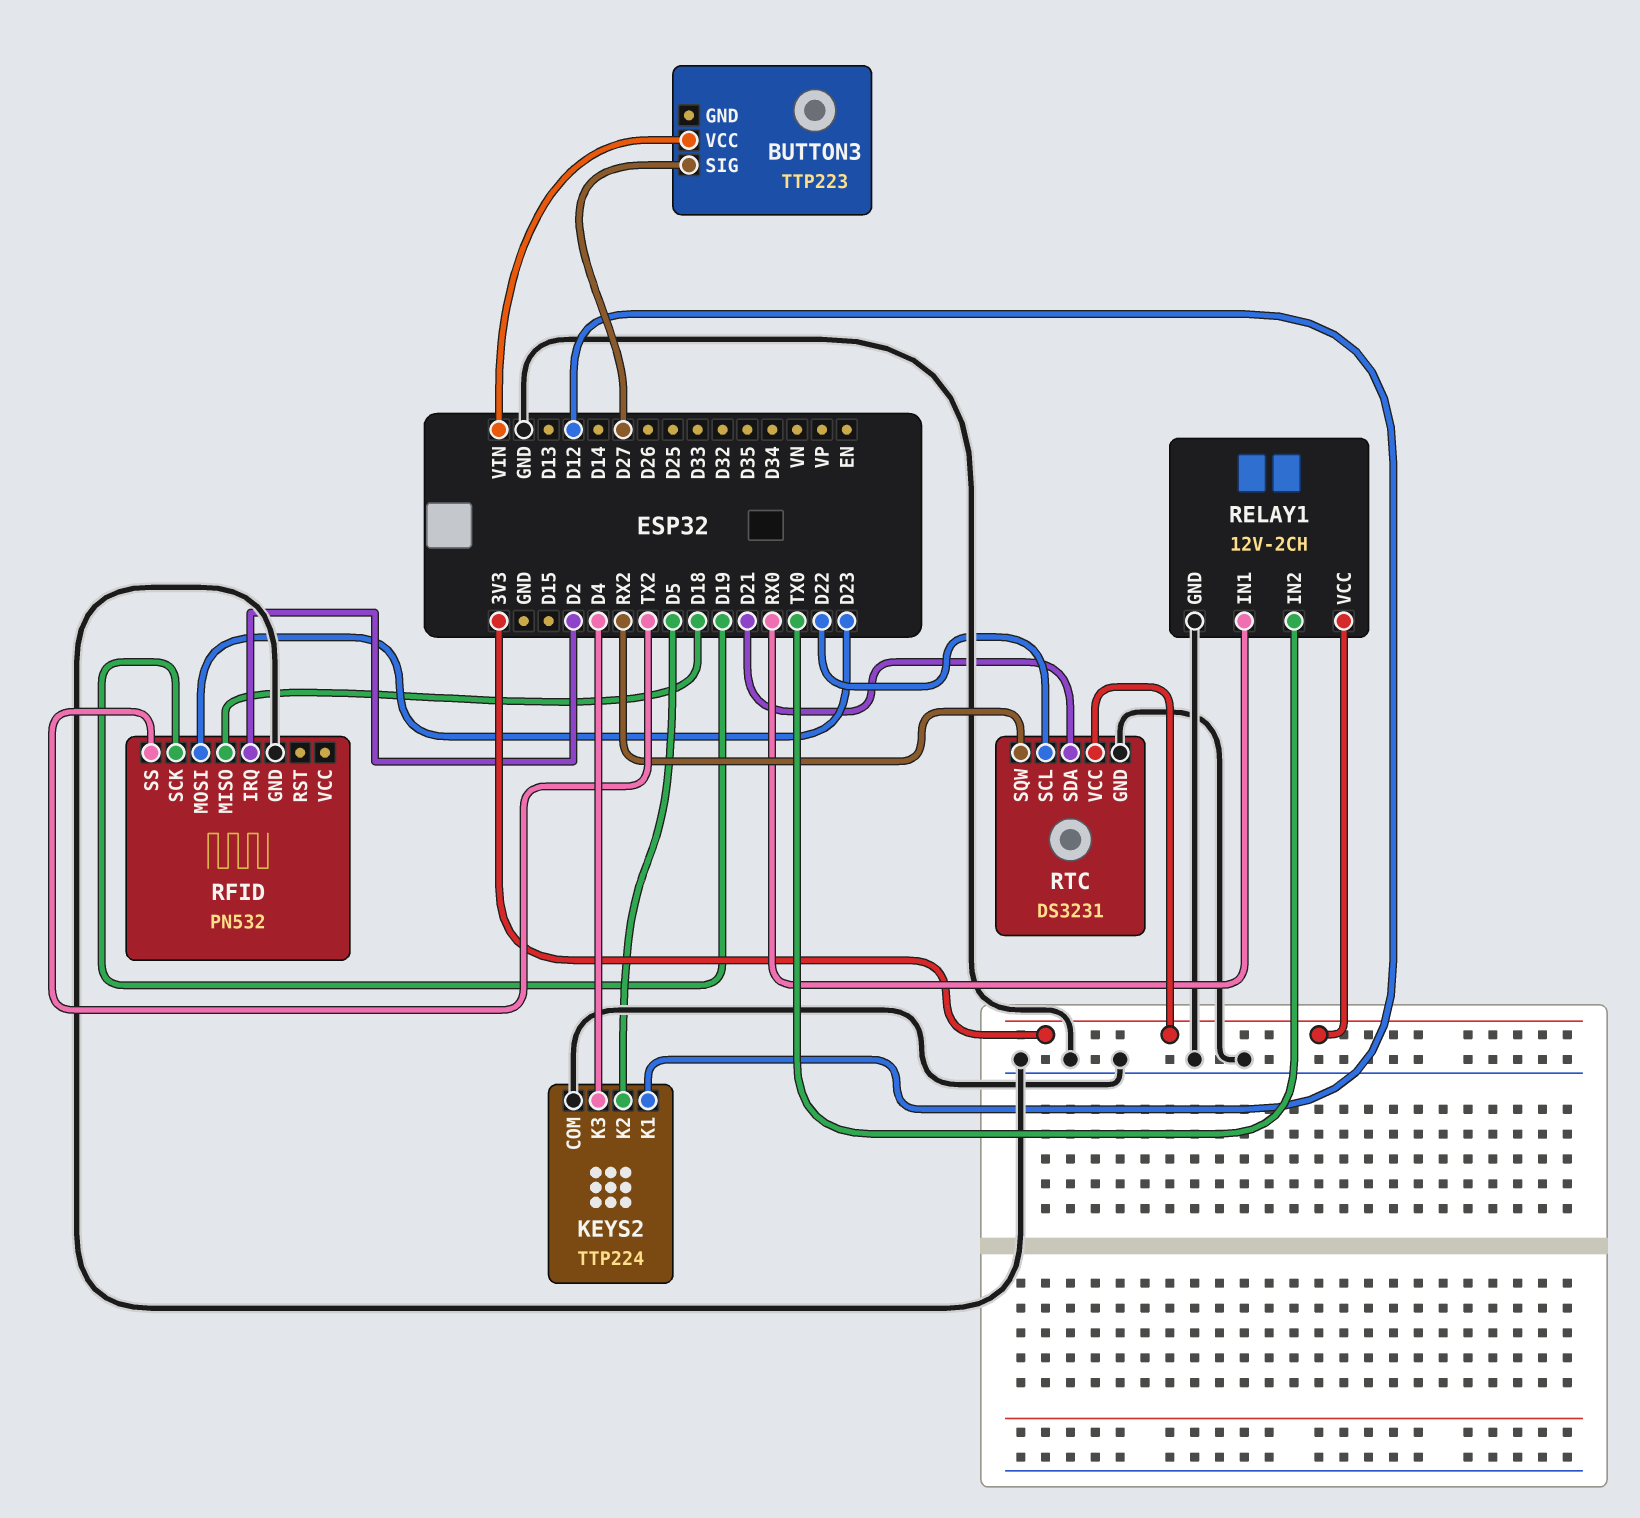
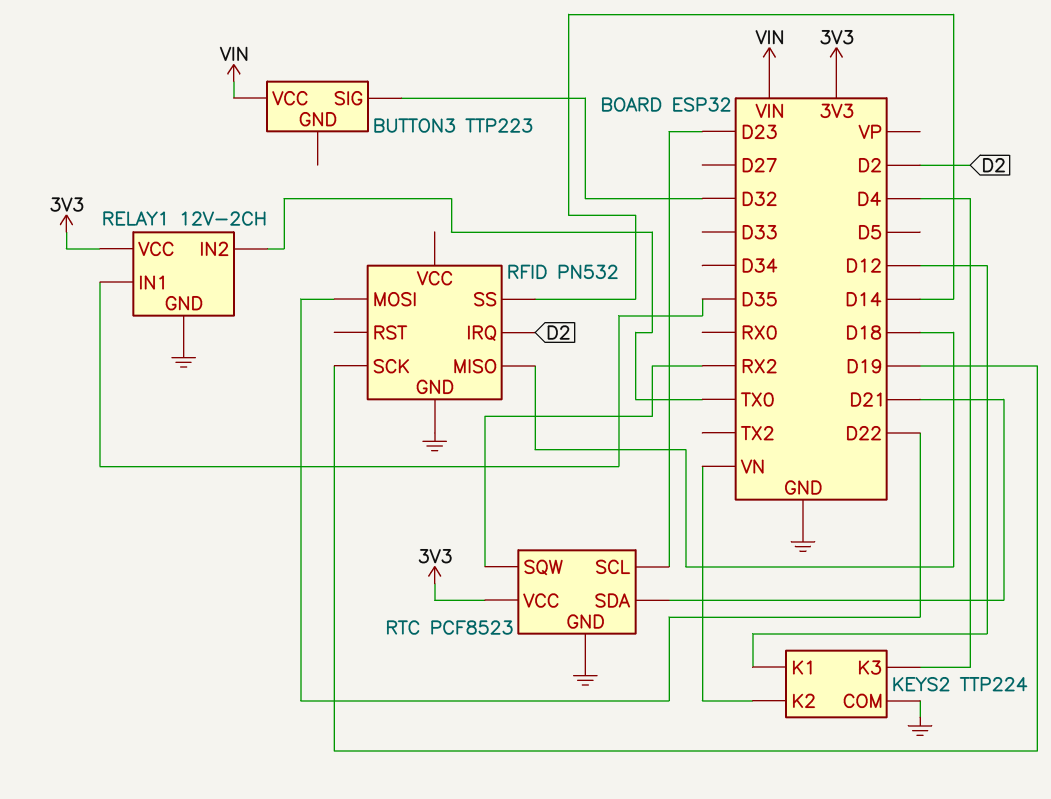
BUTTON3 pin SIG: D27 -> D32
KEYS2 pin K2: D5 -> VN
RELAY1 pin IN1: RX0 -> D35
RFID pin MOSI: D23 -> D22
RFID pin SS: TX2 -> D14
RTC: DS3231 -> PCF8523
RTC pin SCL: D22 -> D23

